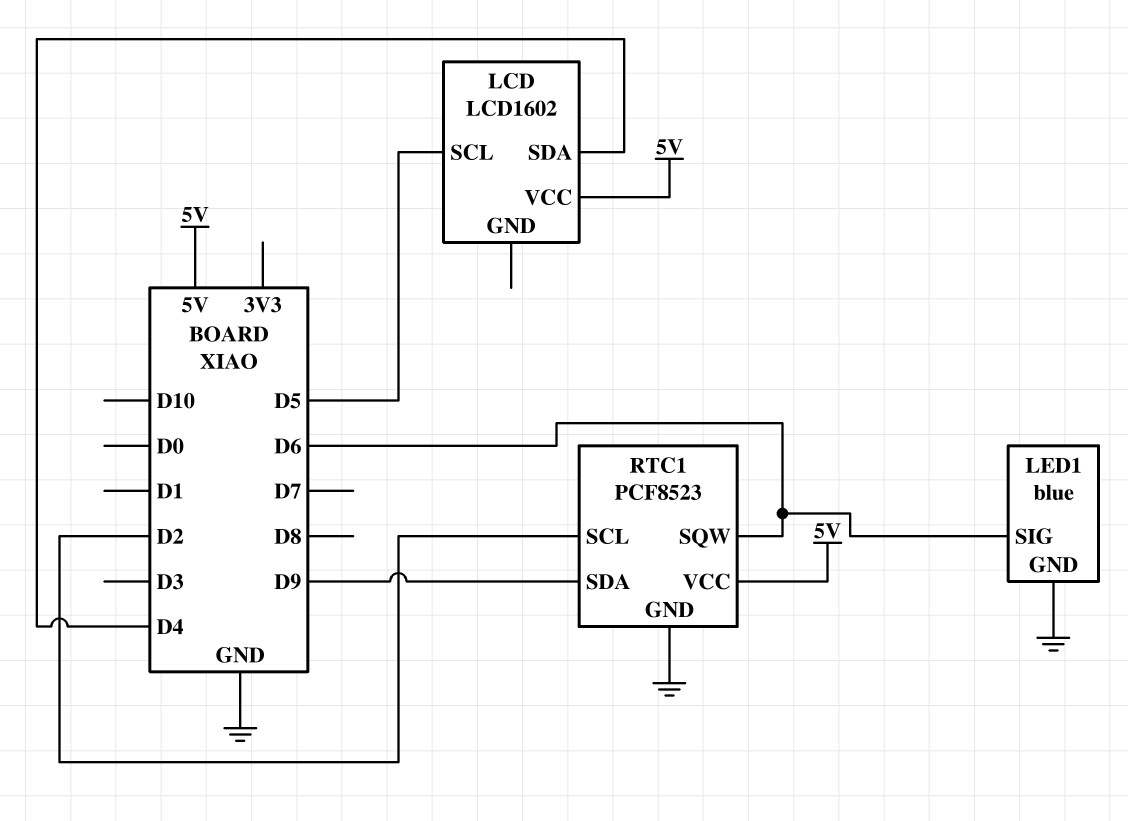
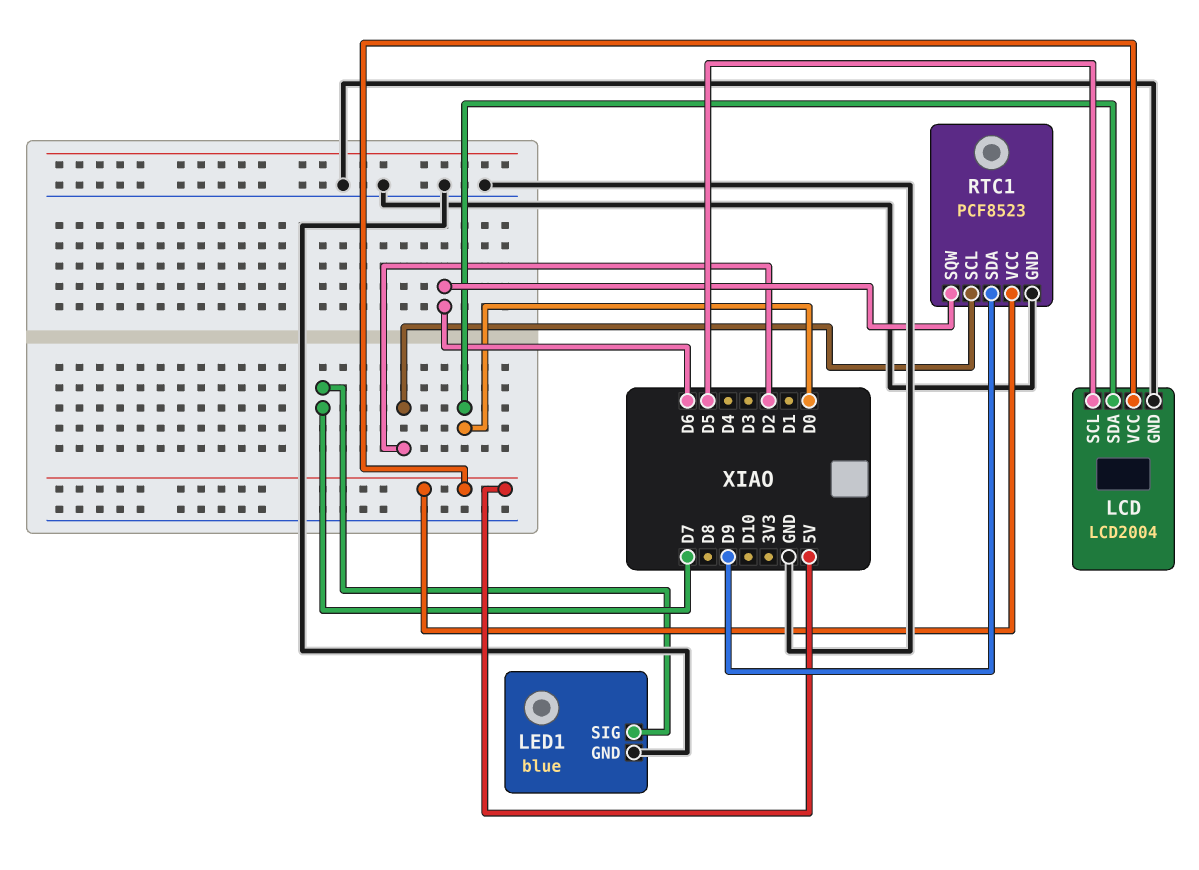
LCD: LCD1602 -> LCD2004
LCD pin GND: none -> GND
LCD pin SDA: D4 -> D0
LED1 pin SIG: D6 -> D7

